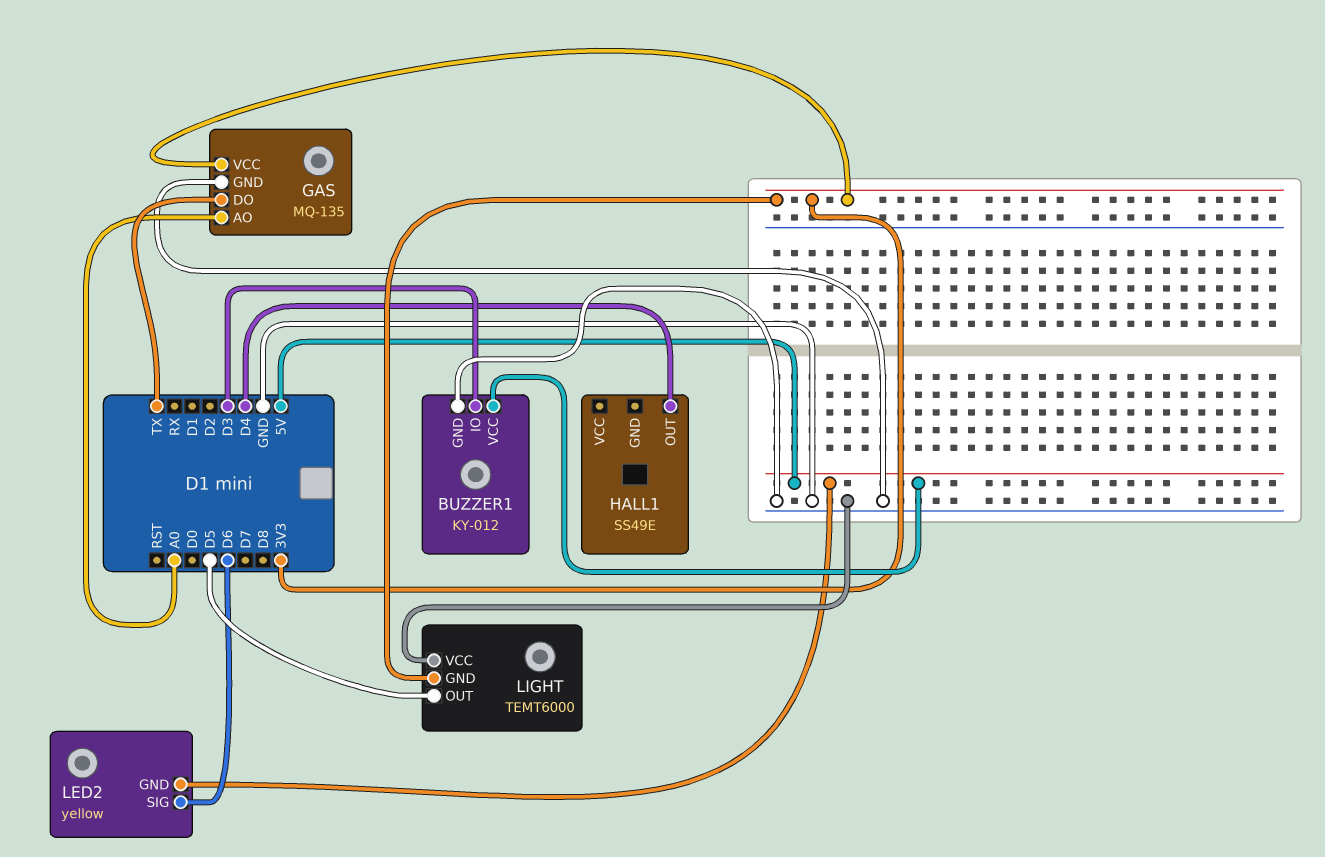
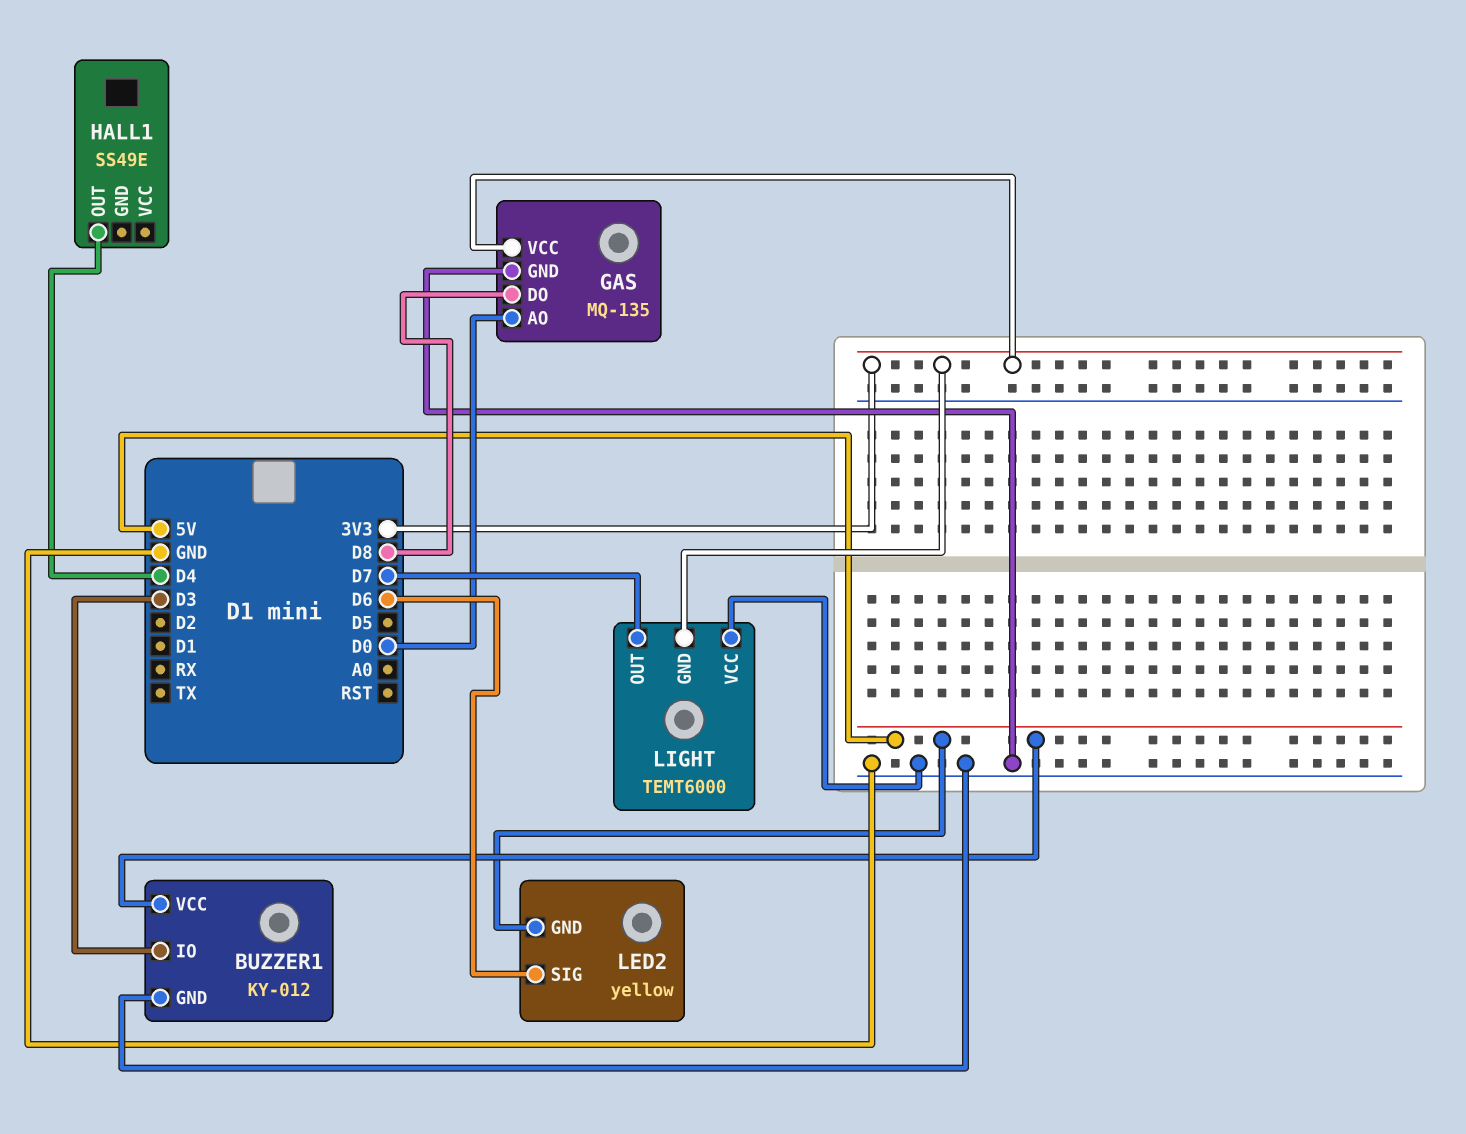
GAS pin AO: A0 -> D0
GAS pin DO: TX -> D8
LIGHT pin OUT: D5 -> D7

